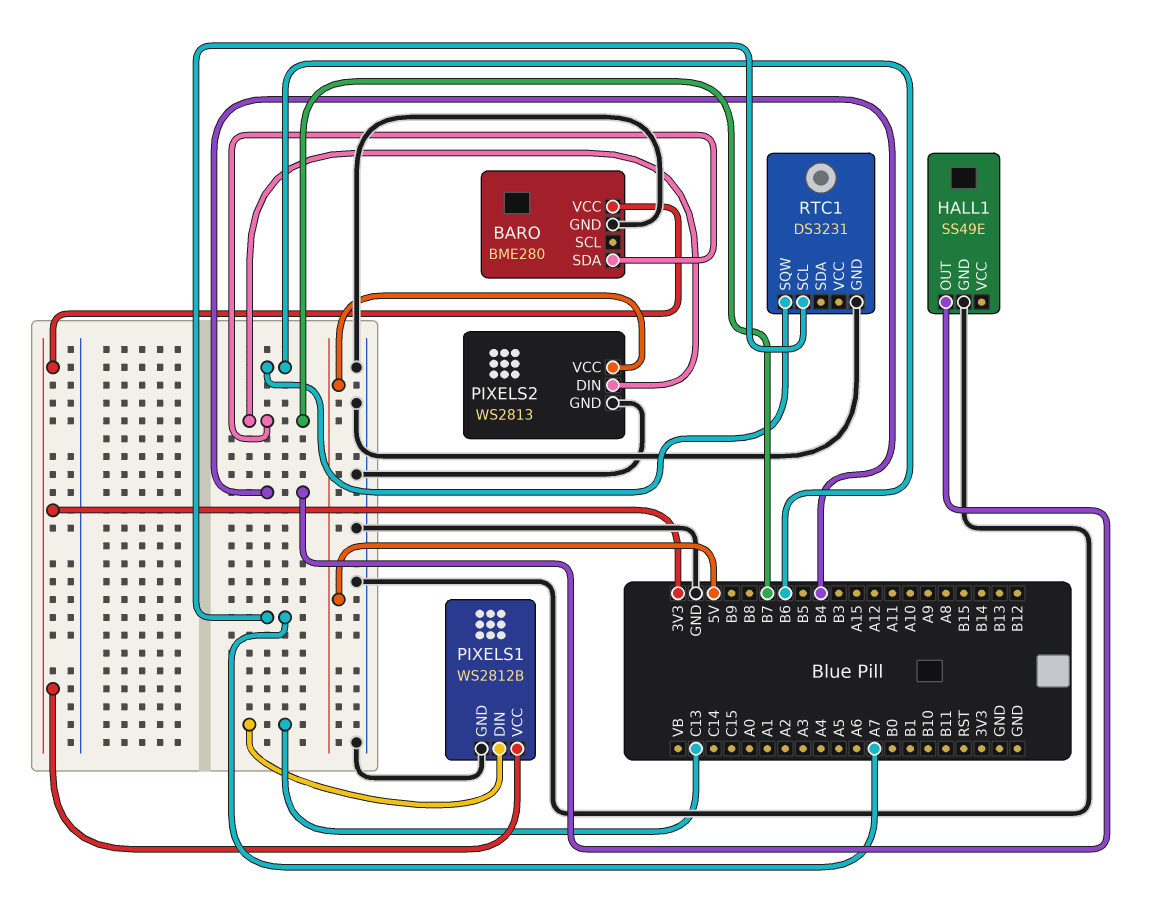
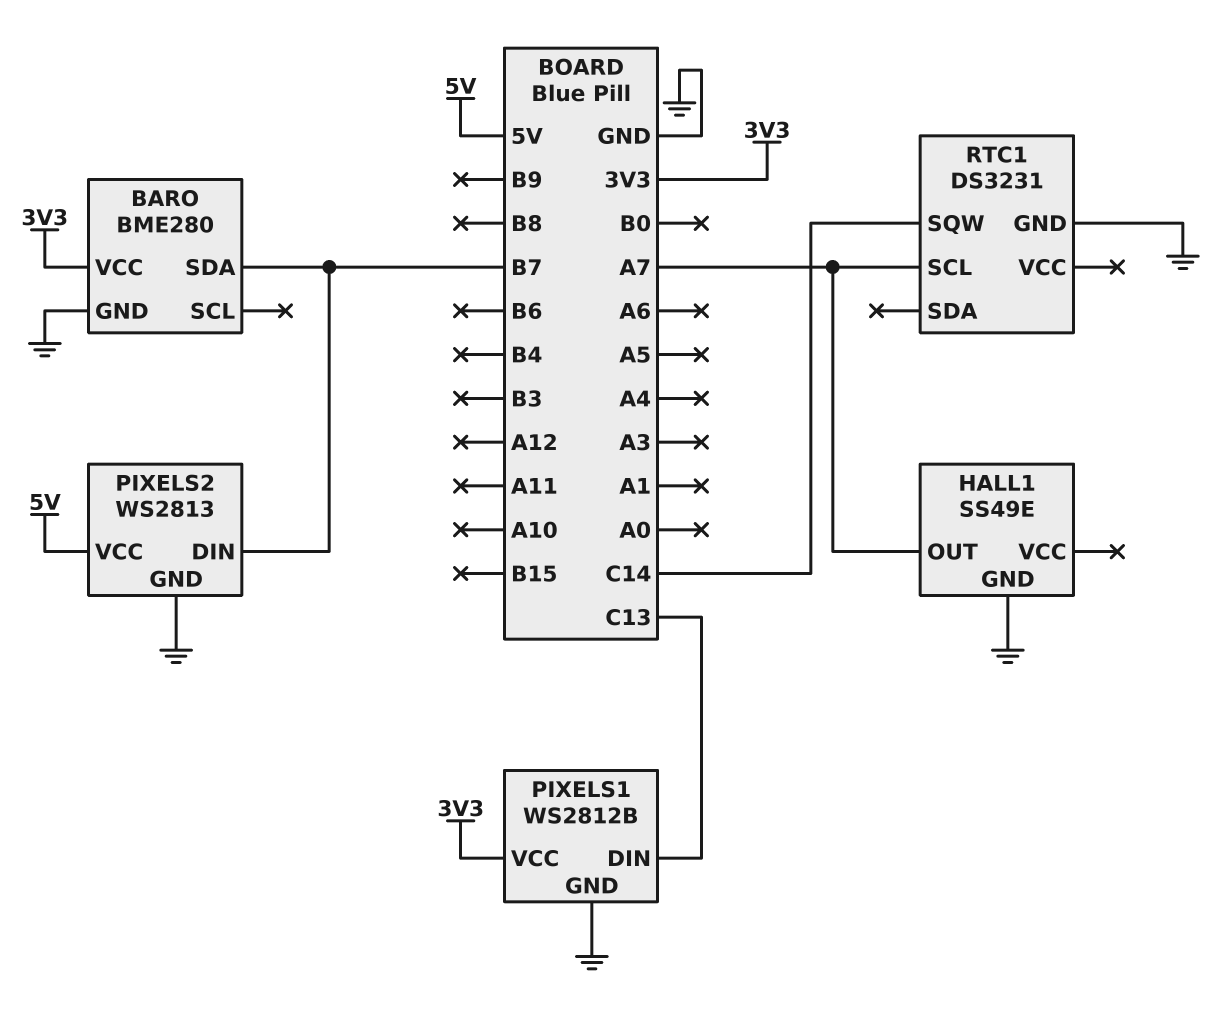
HALL1 pin OUT: B4 -> A7
RTC1 pin SQW: B6 -> C14

